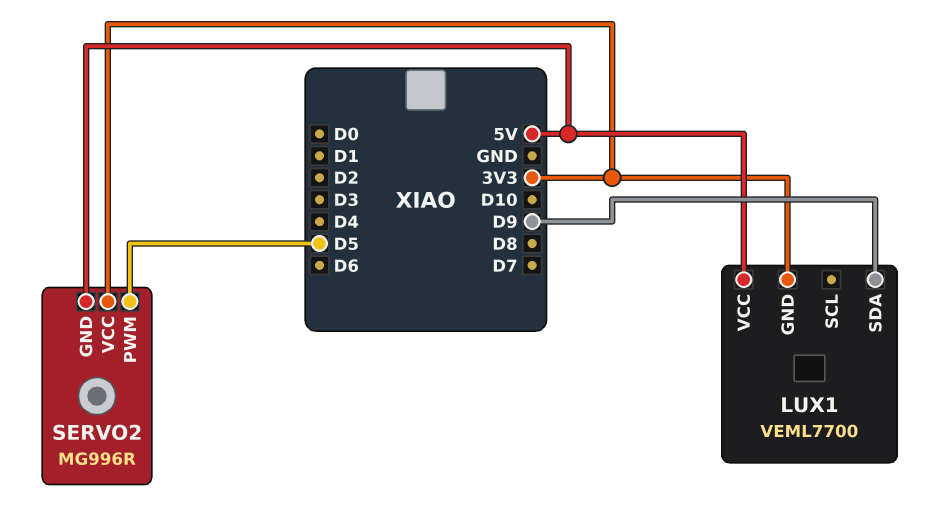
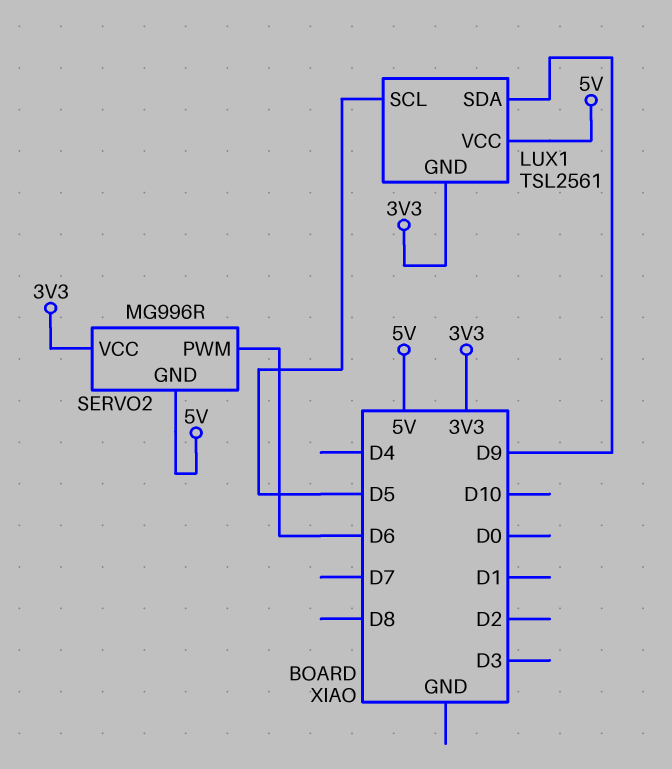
LUX1: VEML7700 -> TSL2561
LUX1 pin SCL: none -> D5
SERVO2 pin PWM: D5 -> D6

